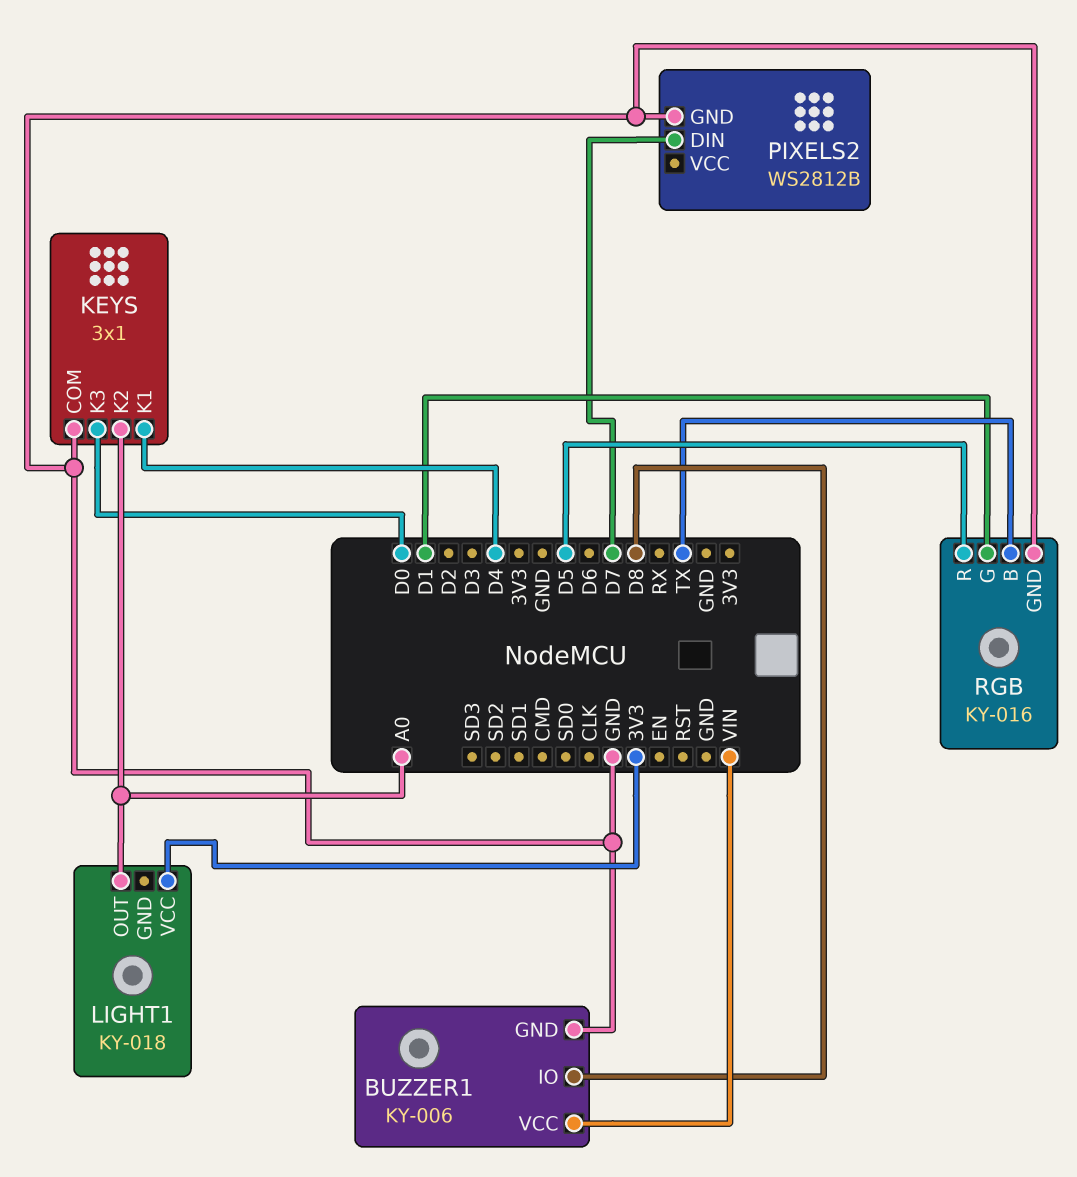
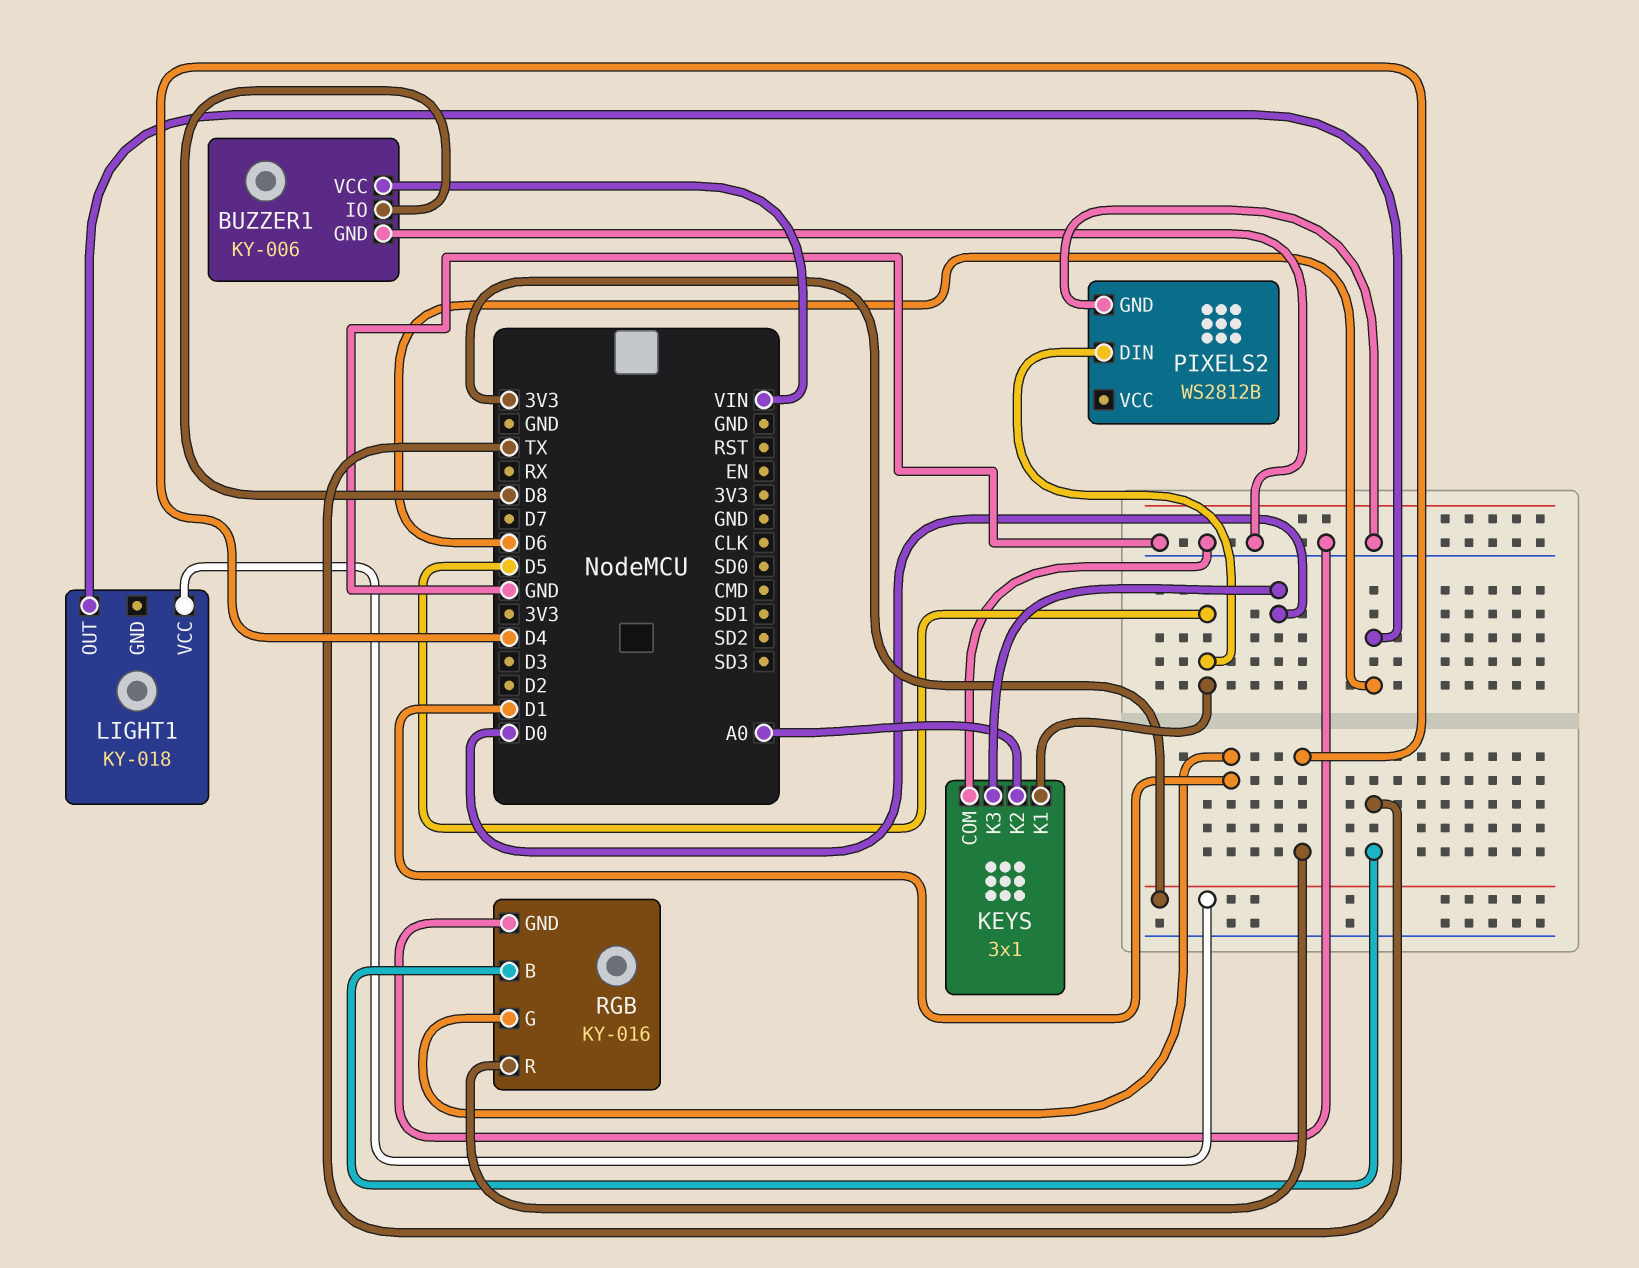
KEYS pin K1: D4 -> D5
LIGHT1 pin OUT: A0 -> D6
PIXELS2 pin DIN: D7 -> D5
RGB pin R: D5 -> D4

